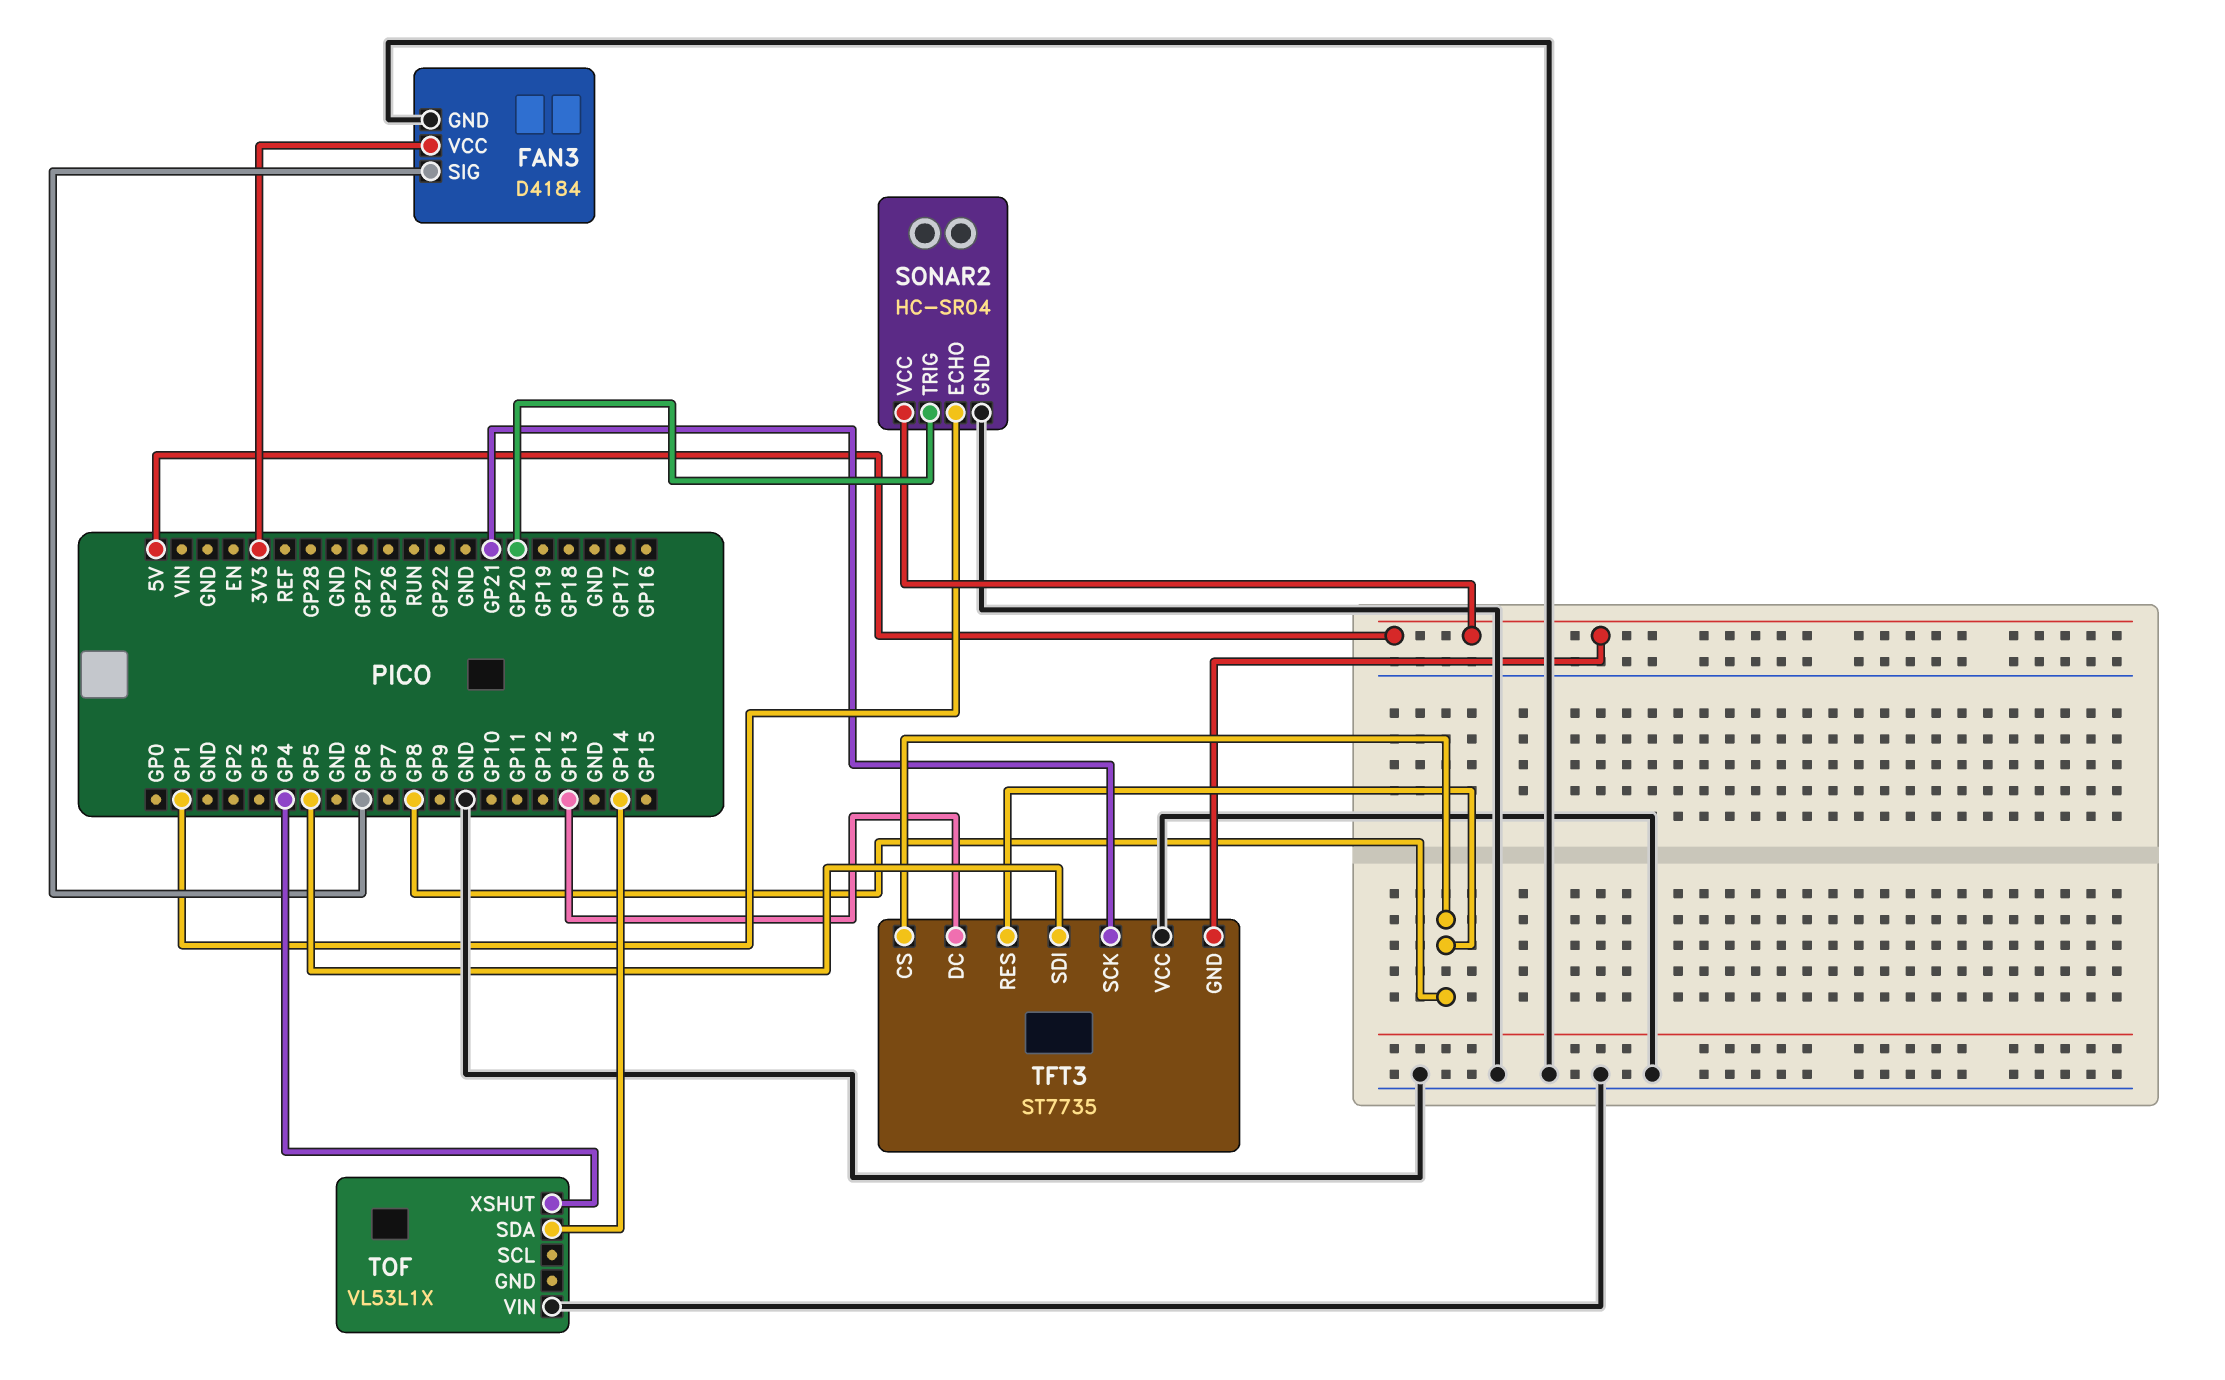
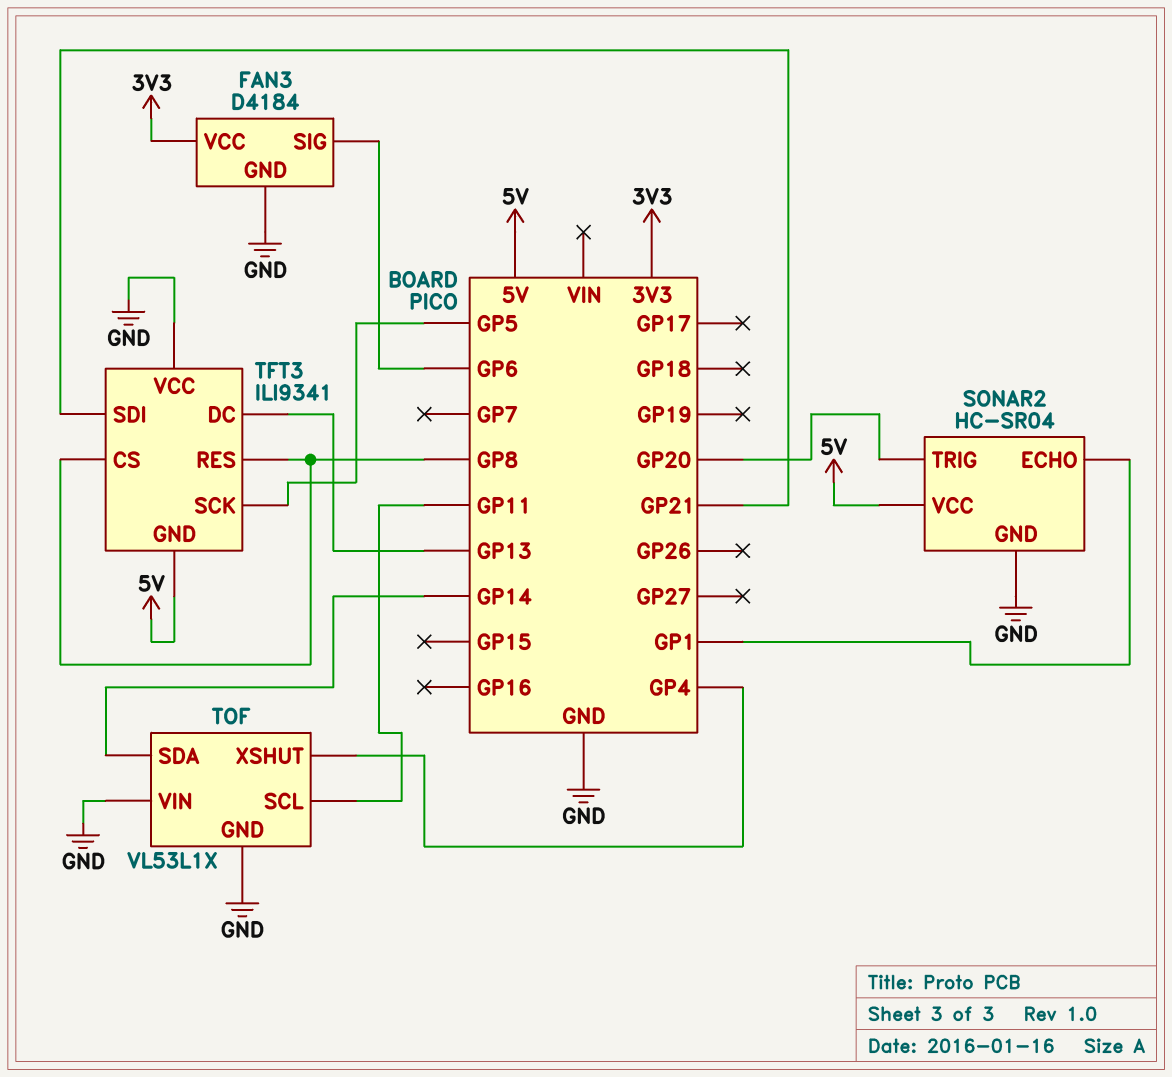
TFT3: ST7735 -> ILI9341
TFT3 pin SCK: GP21 -> GP5
TFT3 pin SDI: GP5 -> GP21
TOF pin GND: none -> GND
TOF pin SCL: none -> GP11

